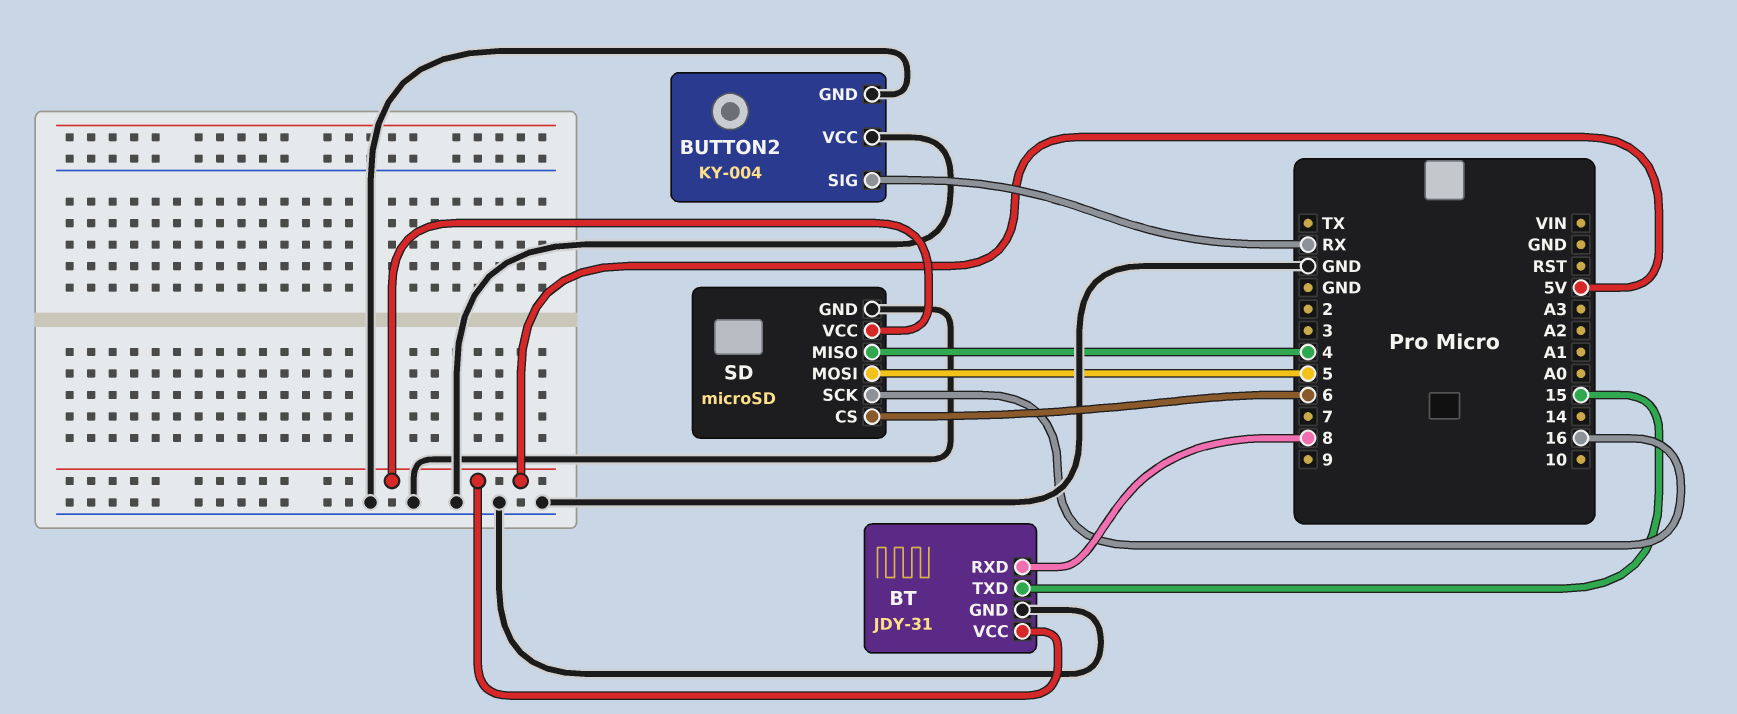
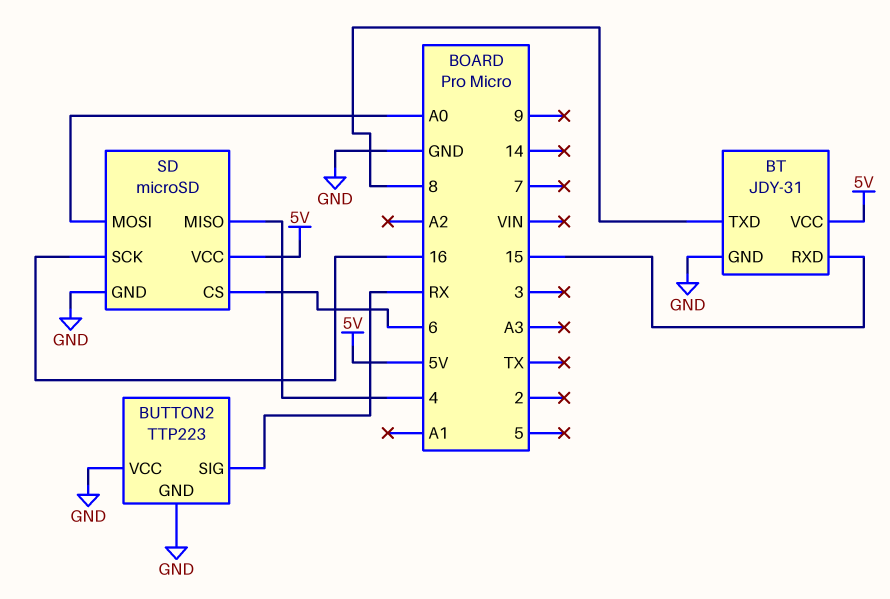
BT pin RXD: 8 -> 15
BT pin TXD: 15 -> 8
BUTTON2: KY-004 -> TTP223
SD pin MOSI: 5 -> A0

